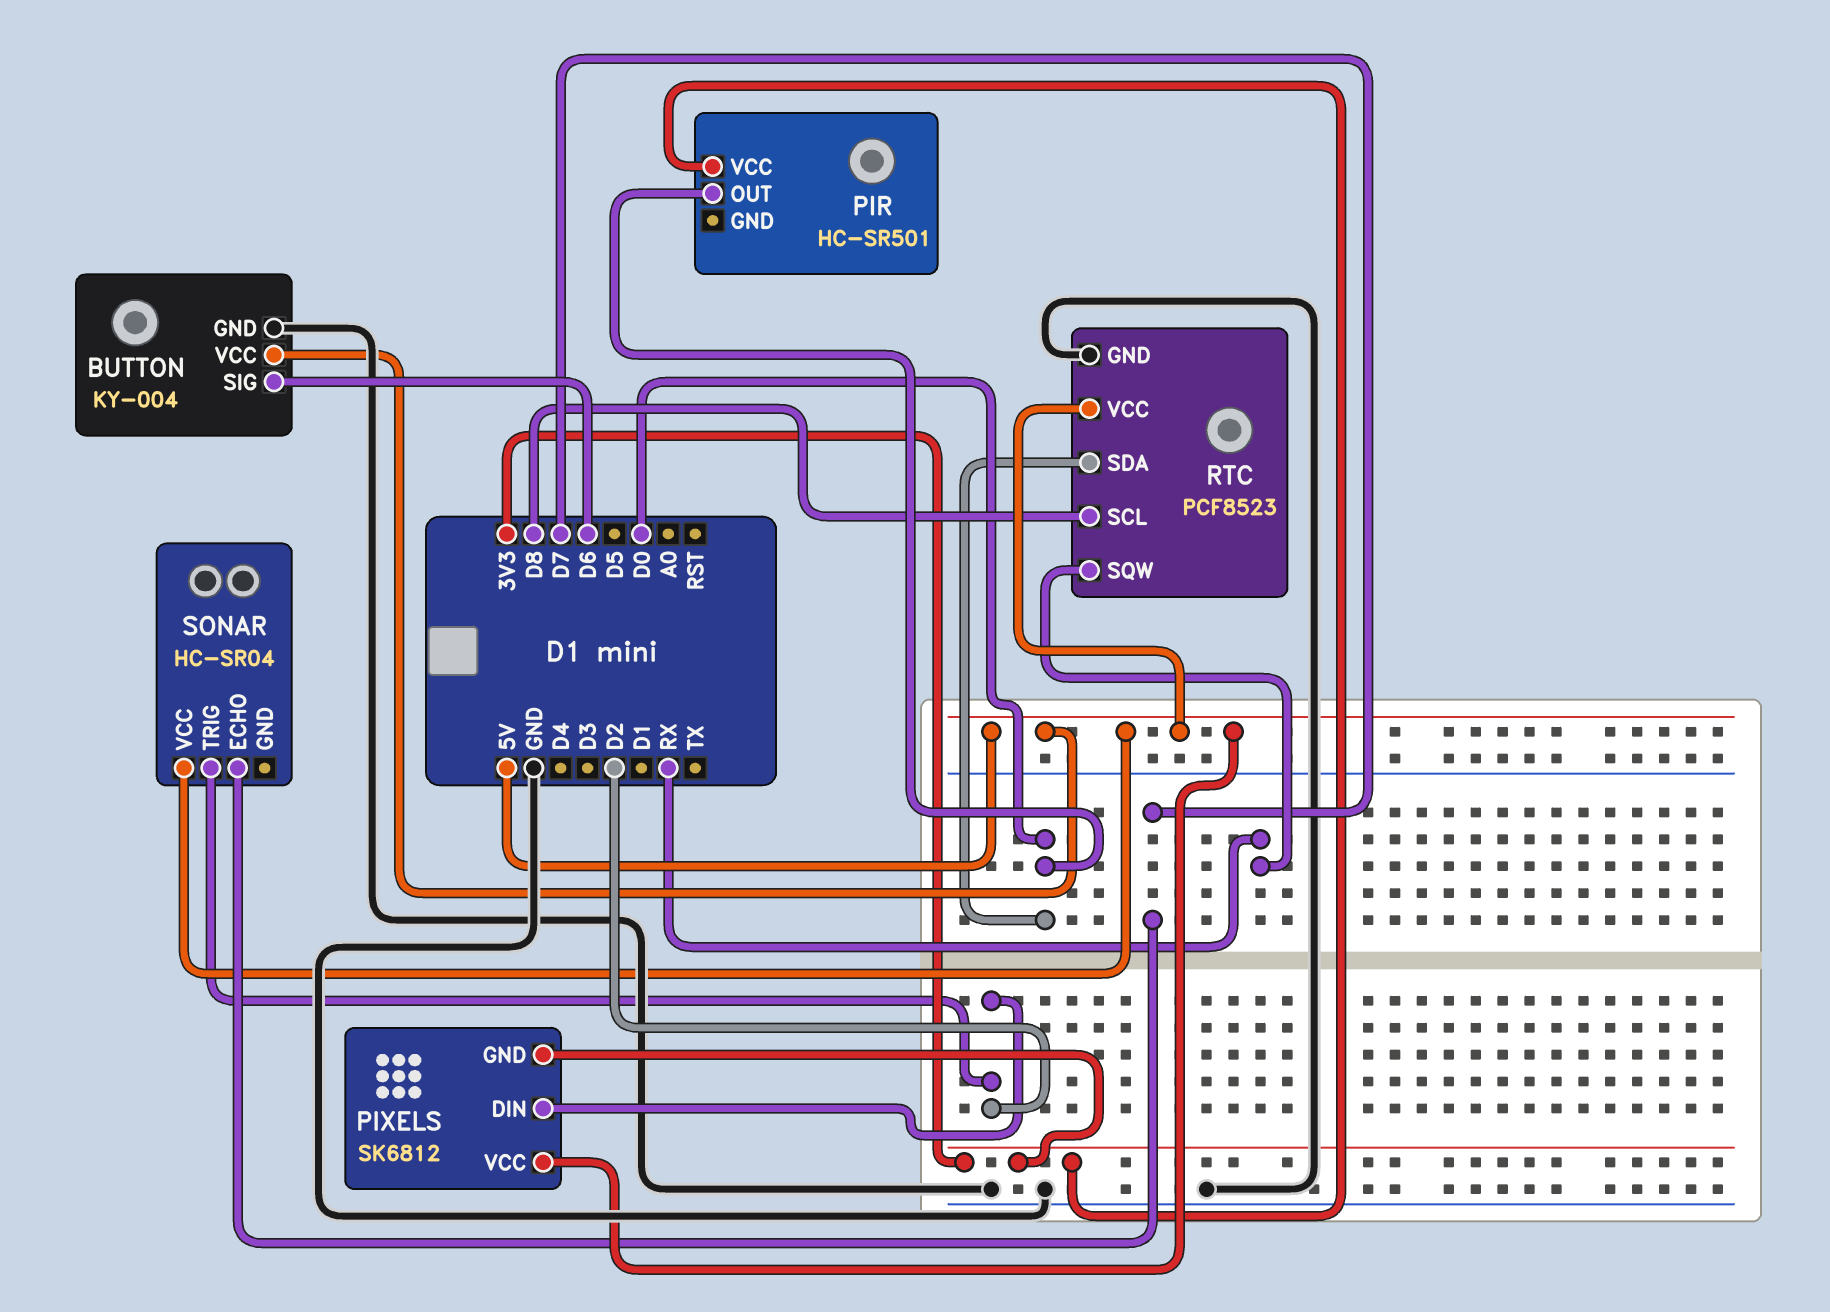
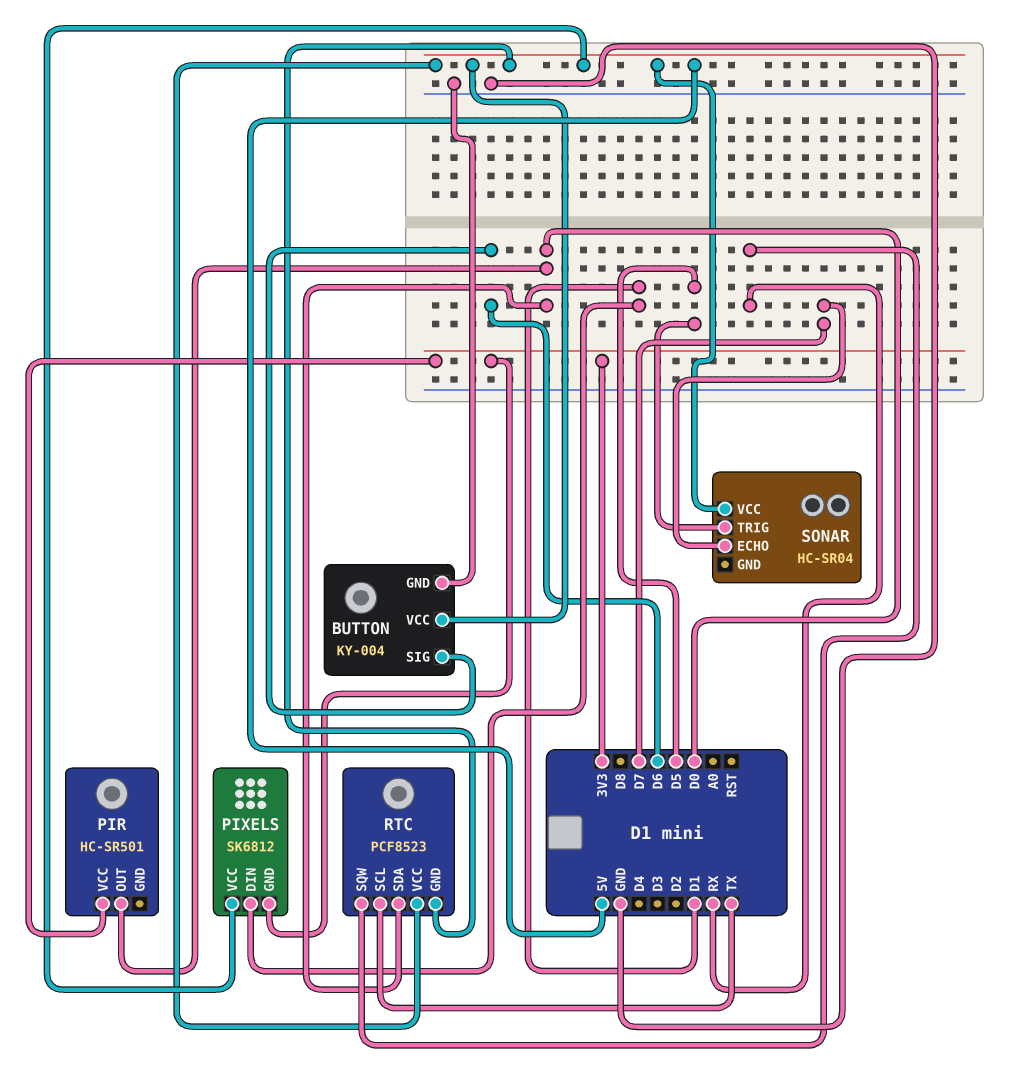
PIXELS pin DIN: D2 -> D1
RTC pin GND: GND -> 5V
RTC pin SCL: D8 -> TX
SONAR pin TRIG: D2 -> D5

